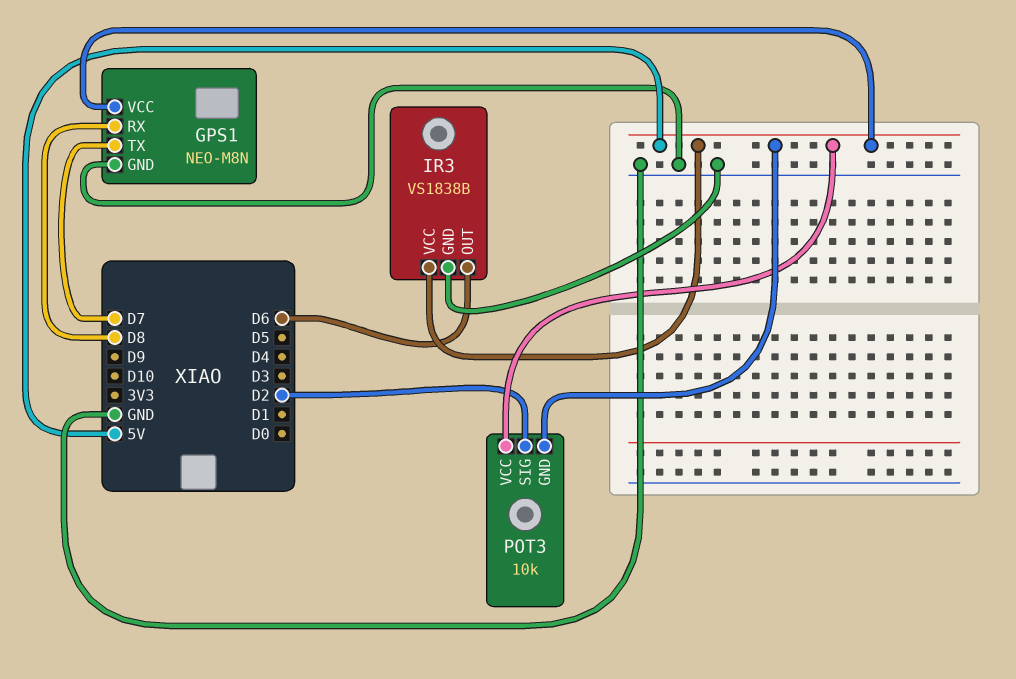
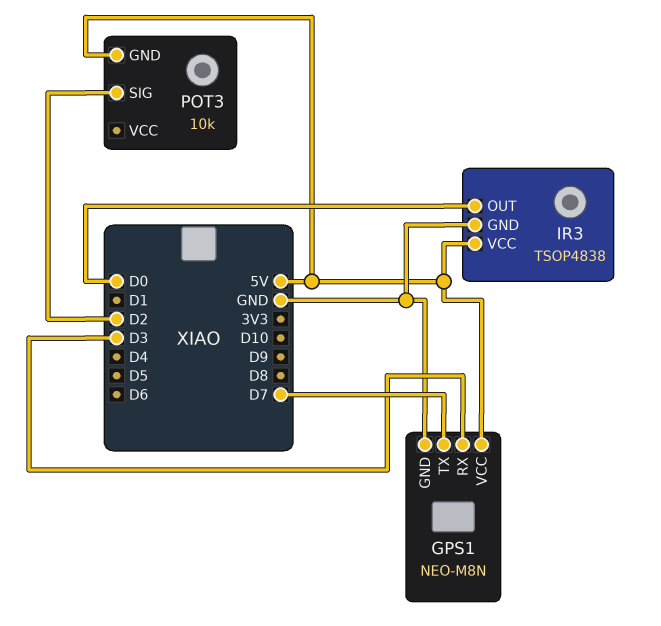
GPS1 pin RX: D8 -> D3
IR3: VS1838B -> TSOP4838
IR3 pin OUT: D6 -> D0
POT3 pin VCC: 5V -> none

